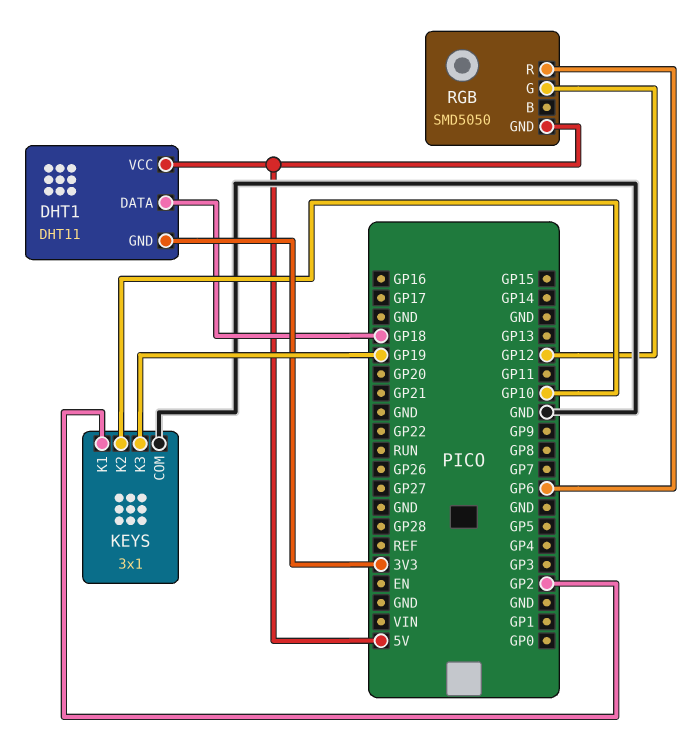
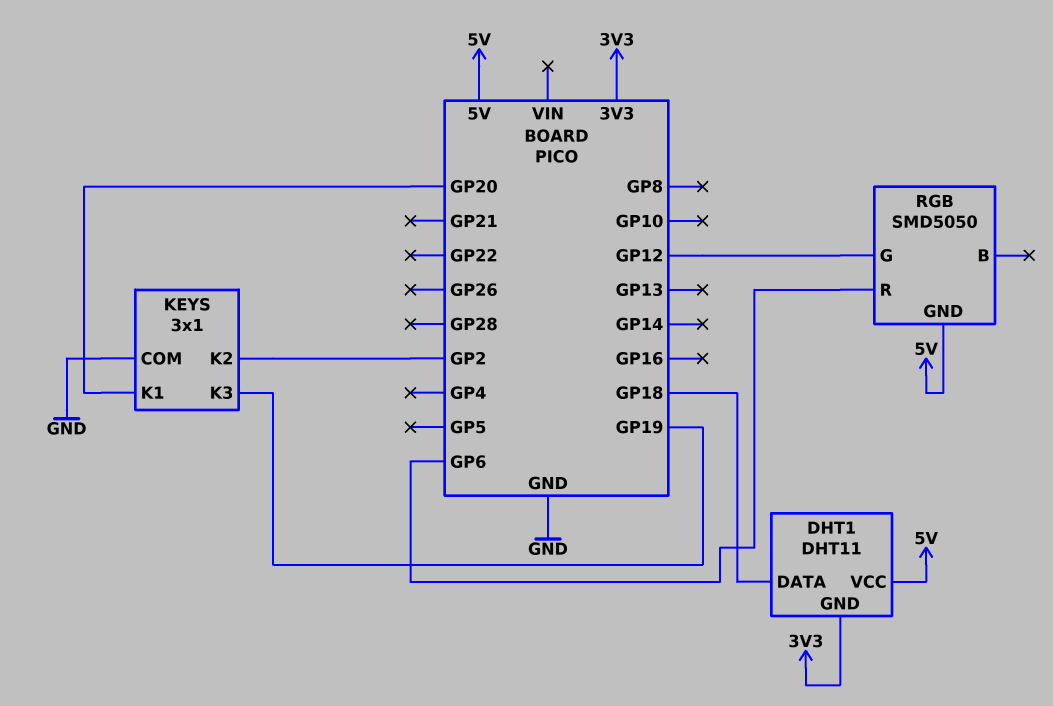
KEYS pin K1: GP2 -> GP20
KEYS pin K2: GP10 -> GP2

